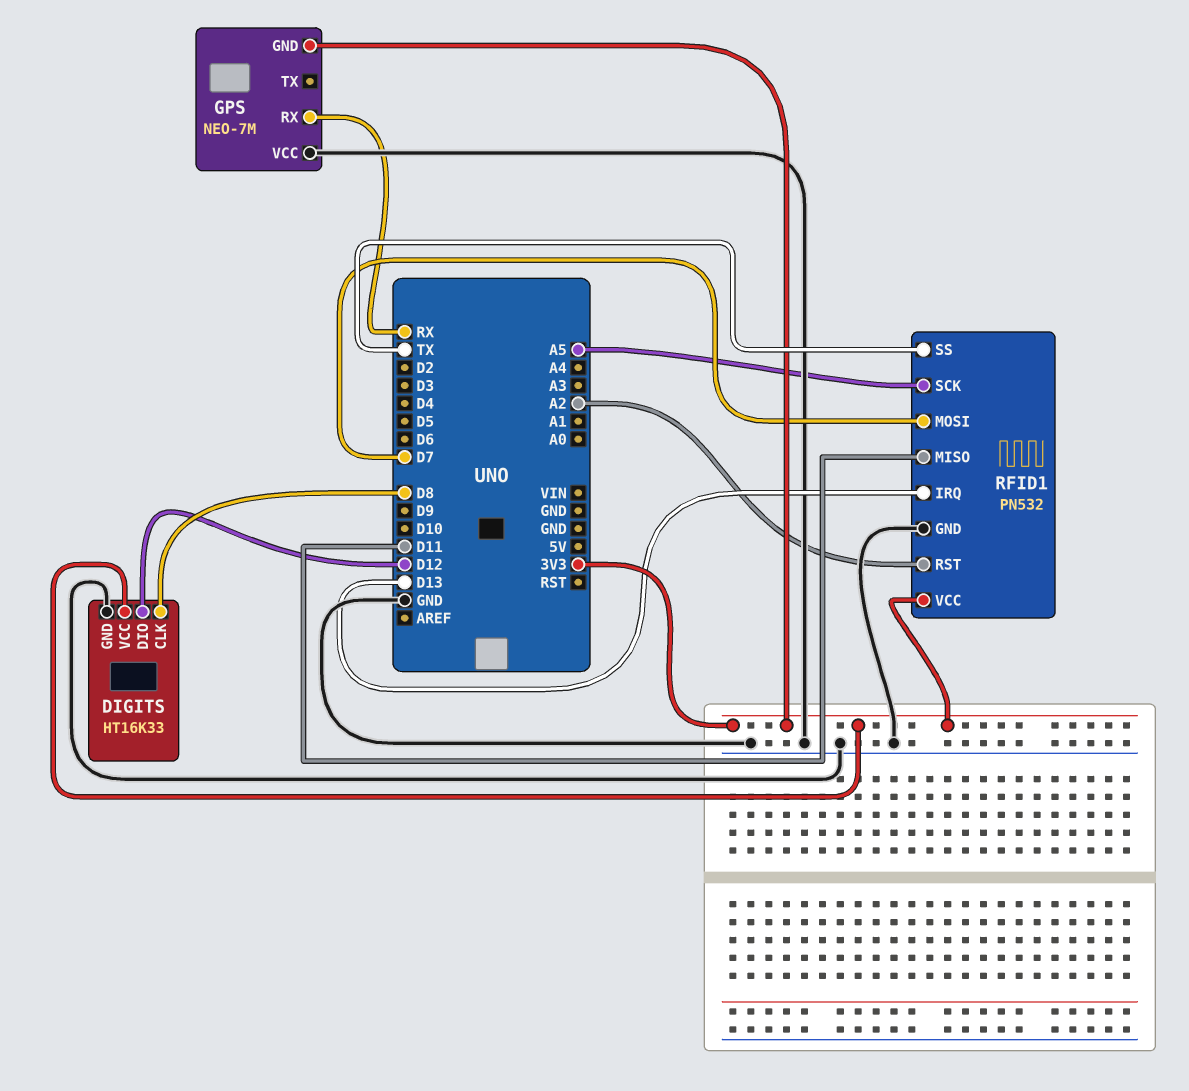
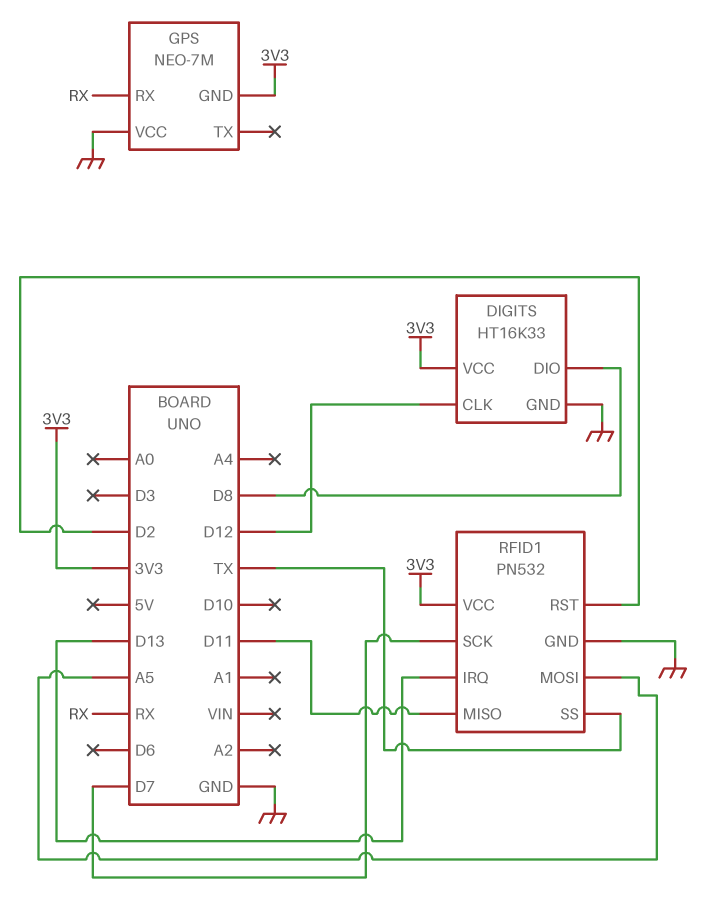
DIGITS pin CLK: D8 -> D12
DIGITS pin DIO: D12 -> D8
RFID1 pin MOSI: D7 -> A5
RFID1 pin RST: A2 -> D2
RFID1 pin SCK: A5 -> D7

